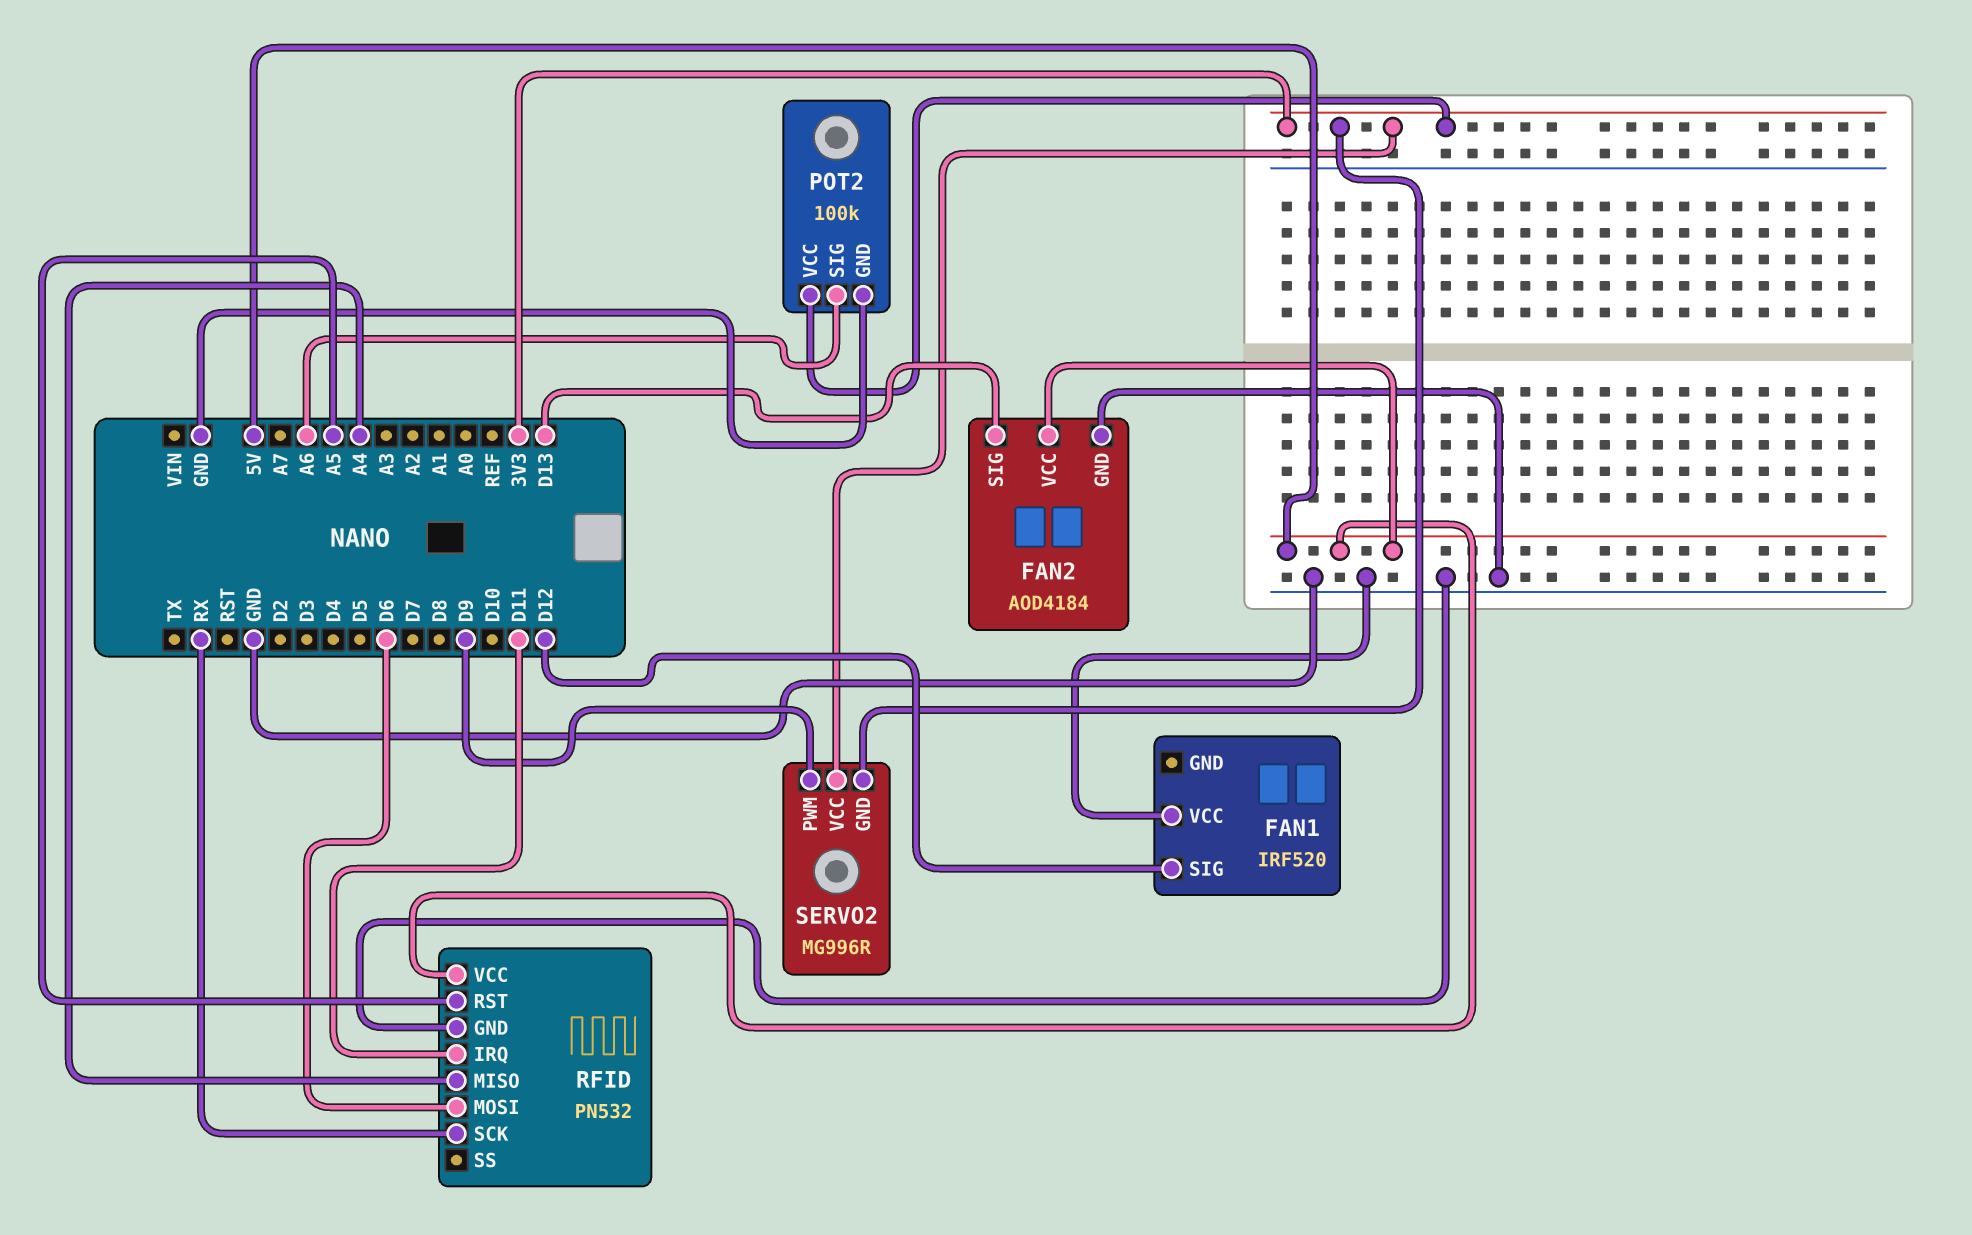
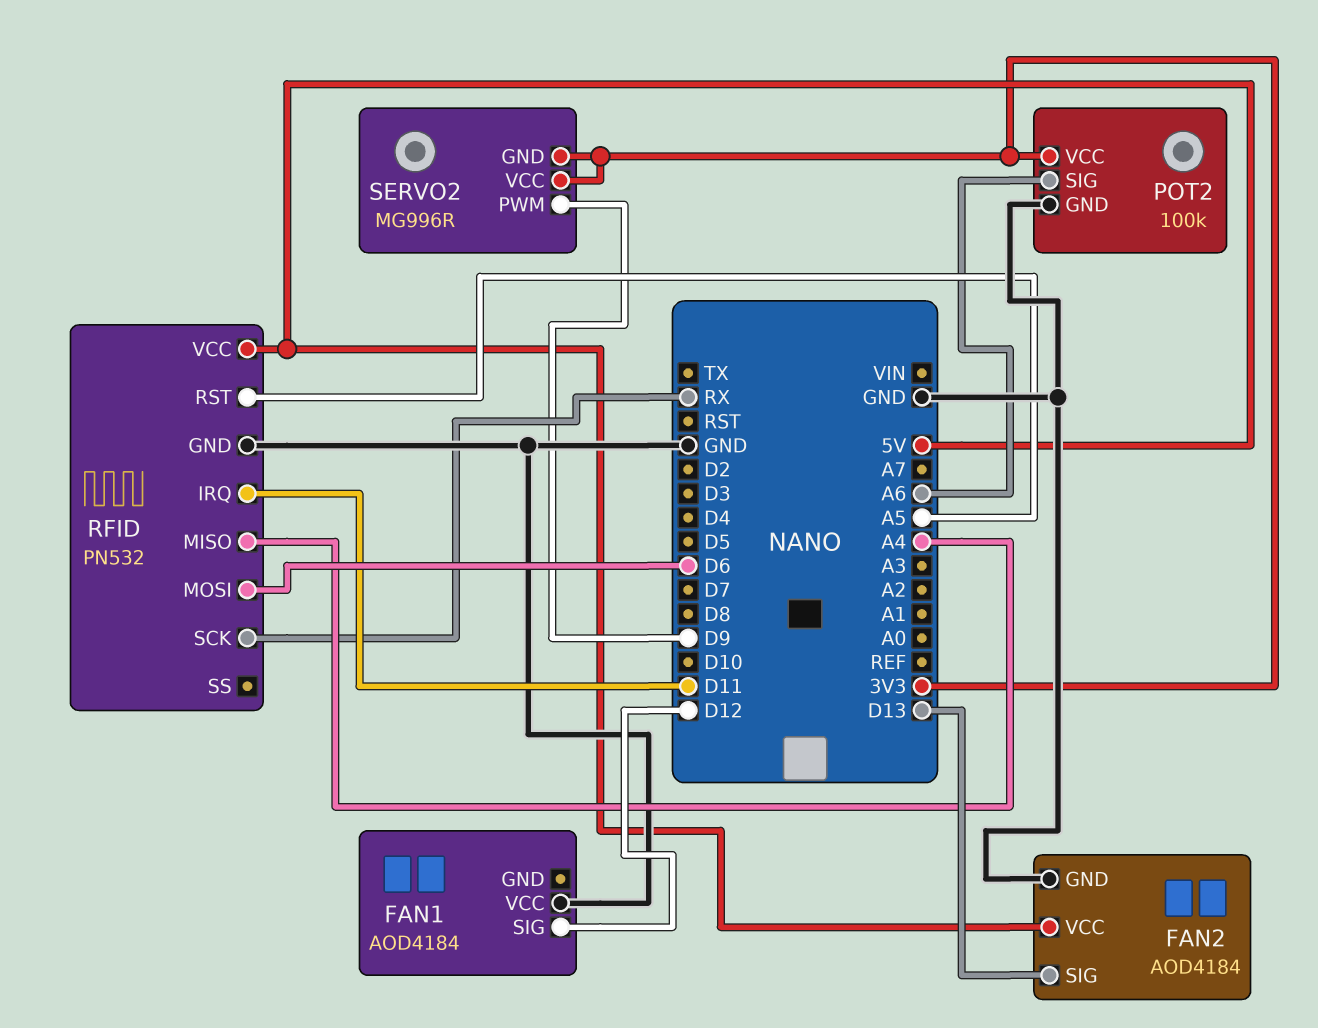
FAN1: IRF520 -> AOD4184

